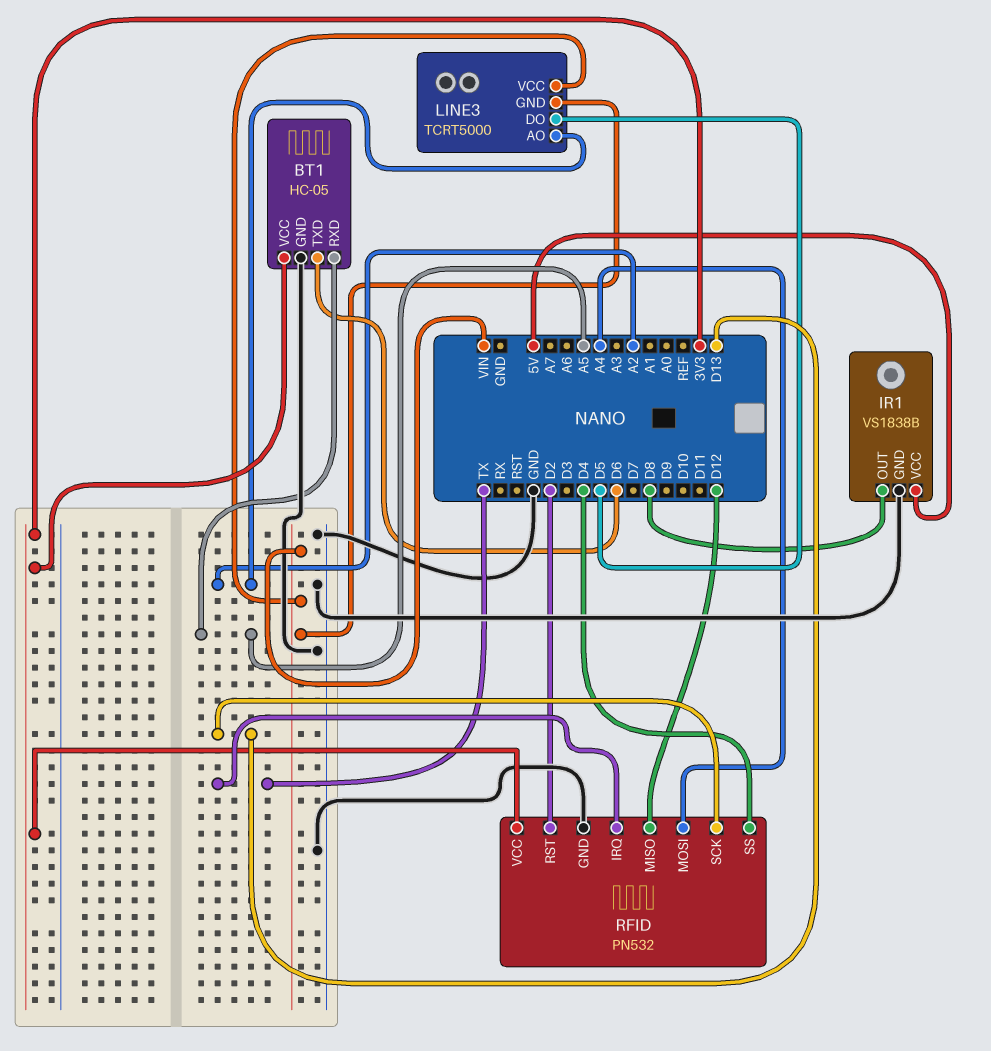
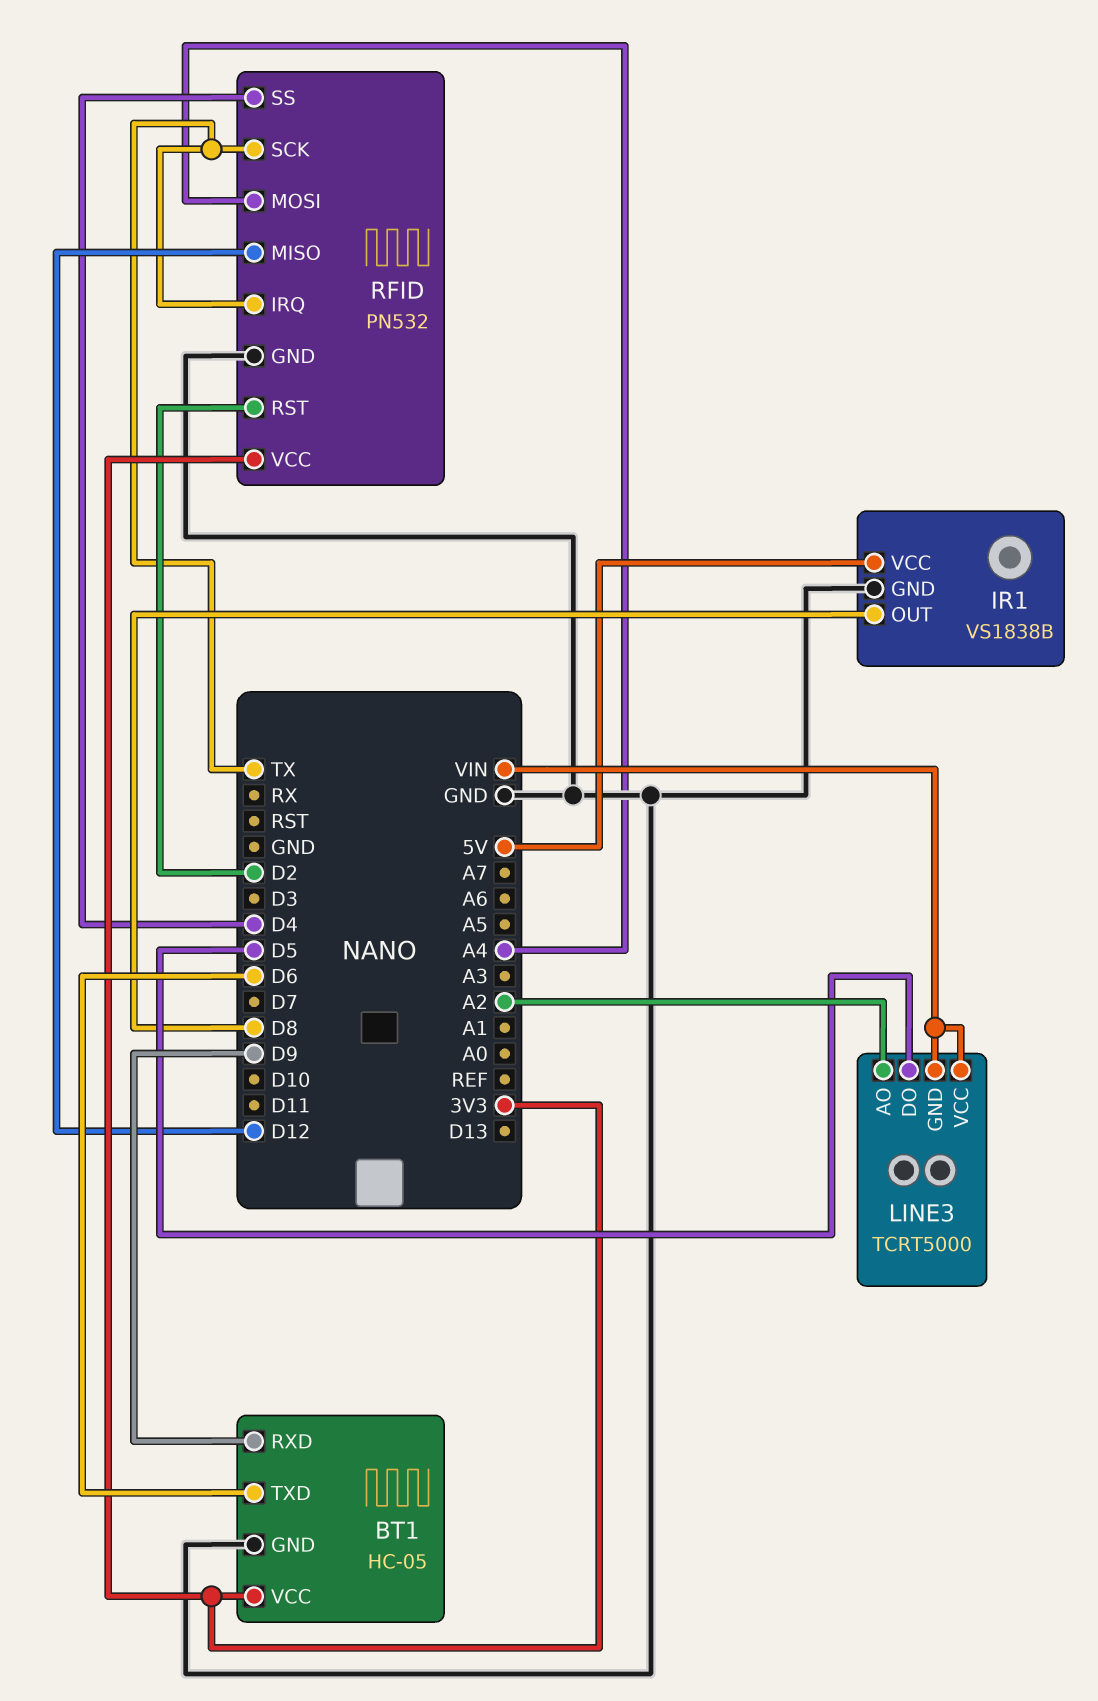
BT1 pin RXD: A5 -> D9
RFID pin SCK: D13 -> TX

